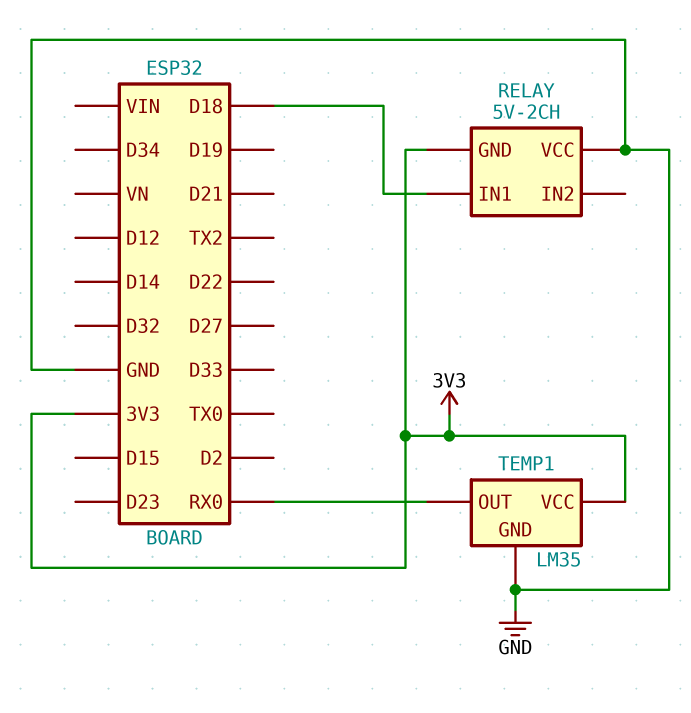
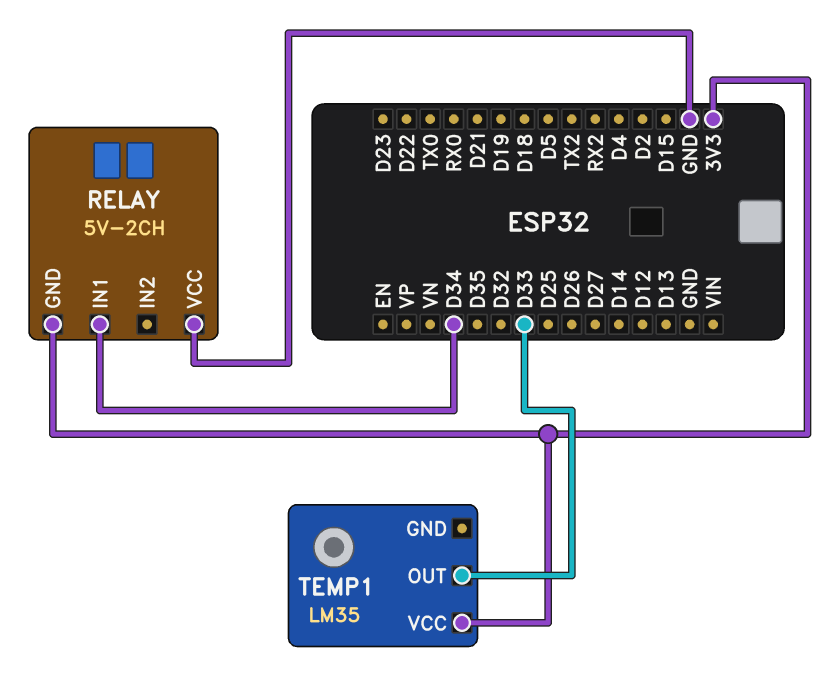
RELAY pin IN1: D18 -> D34
TEMP1 pin GND: GND -> none
TEMP1 pin OUT: RX0 -> D33

